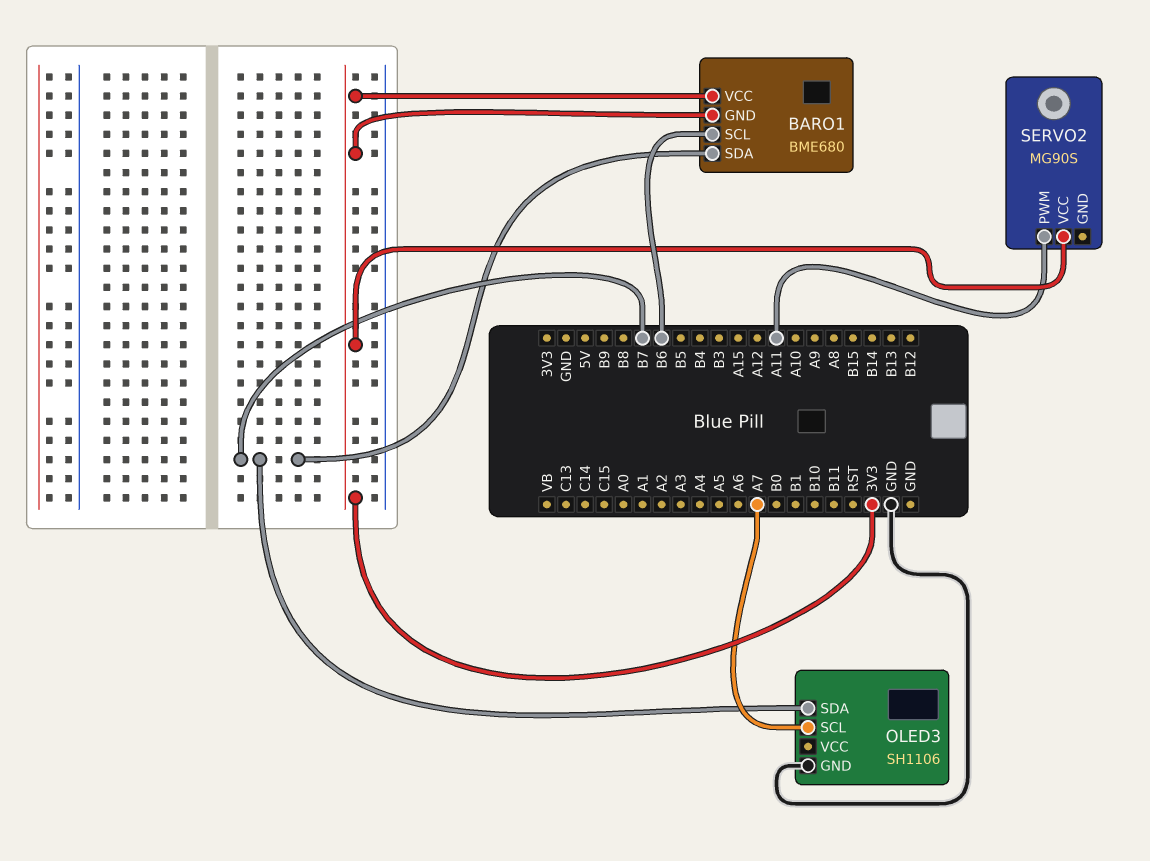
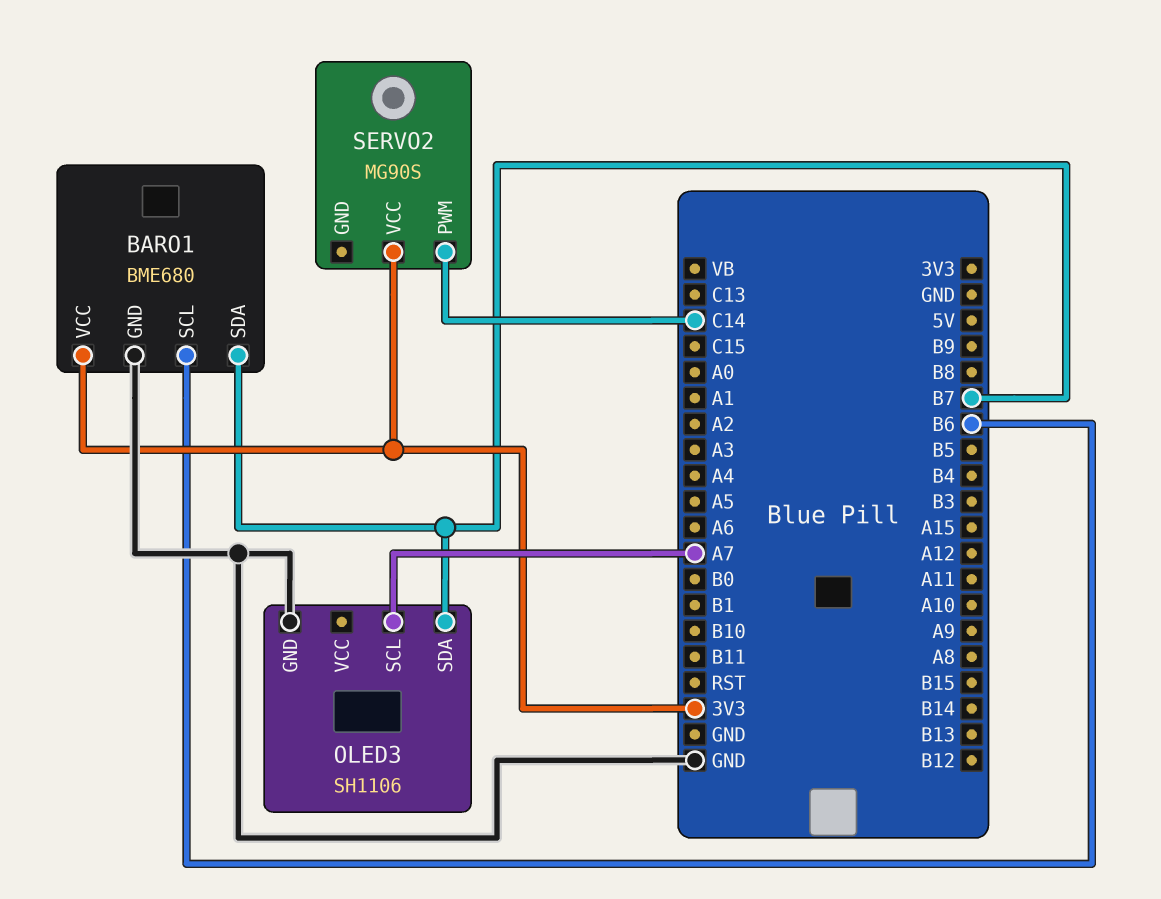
BARO1 pin GND: 3V3 -> GND
SERVO2 pin PWM: A11 -> C14

